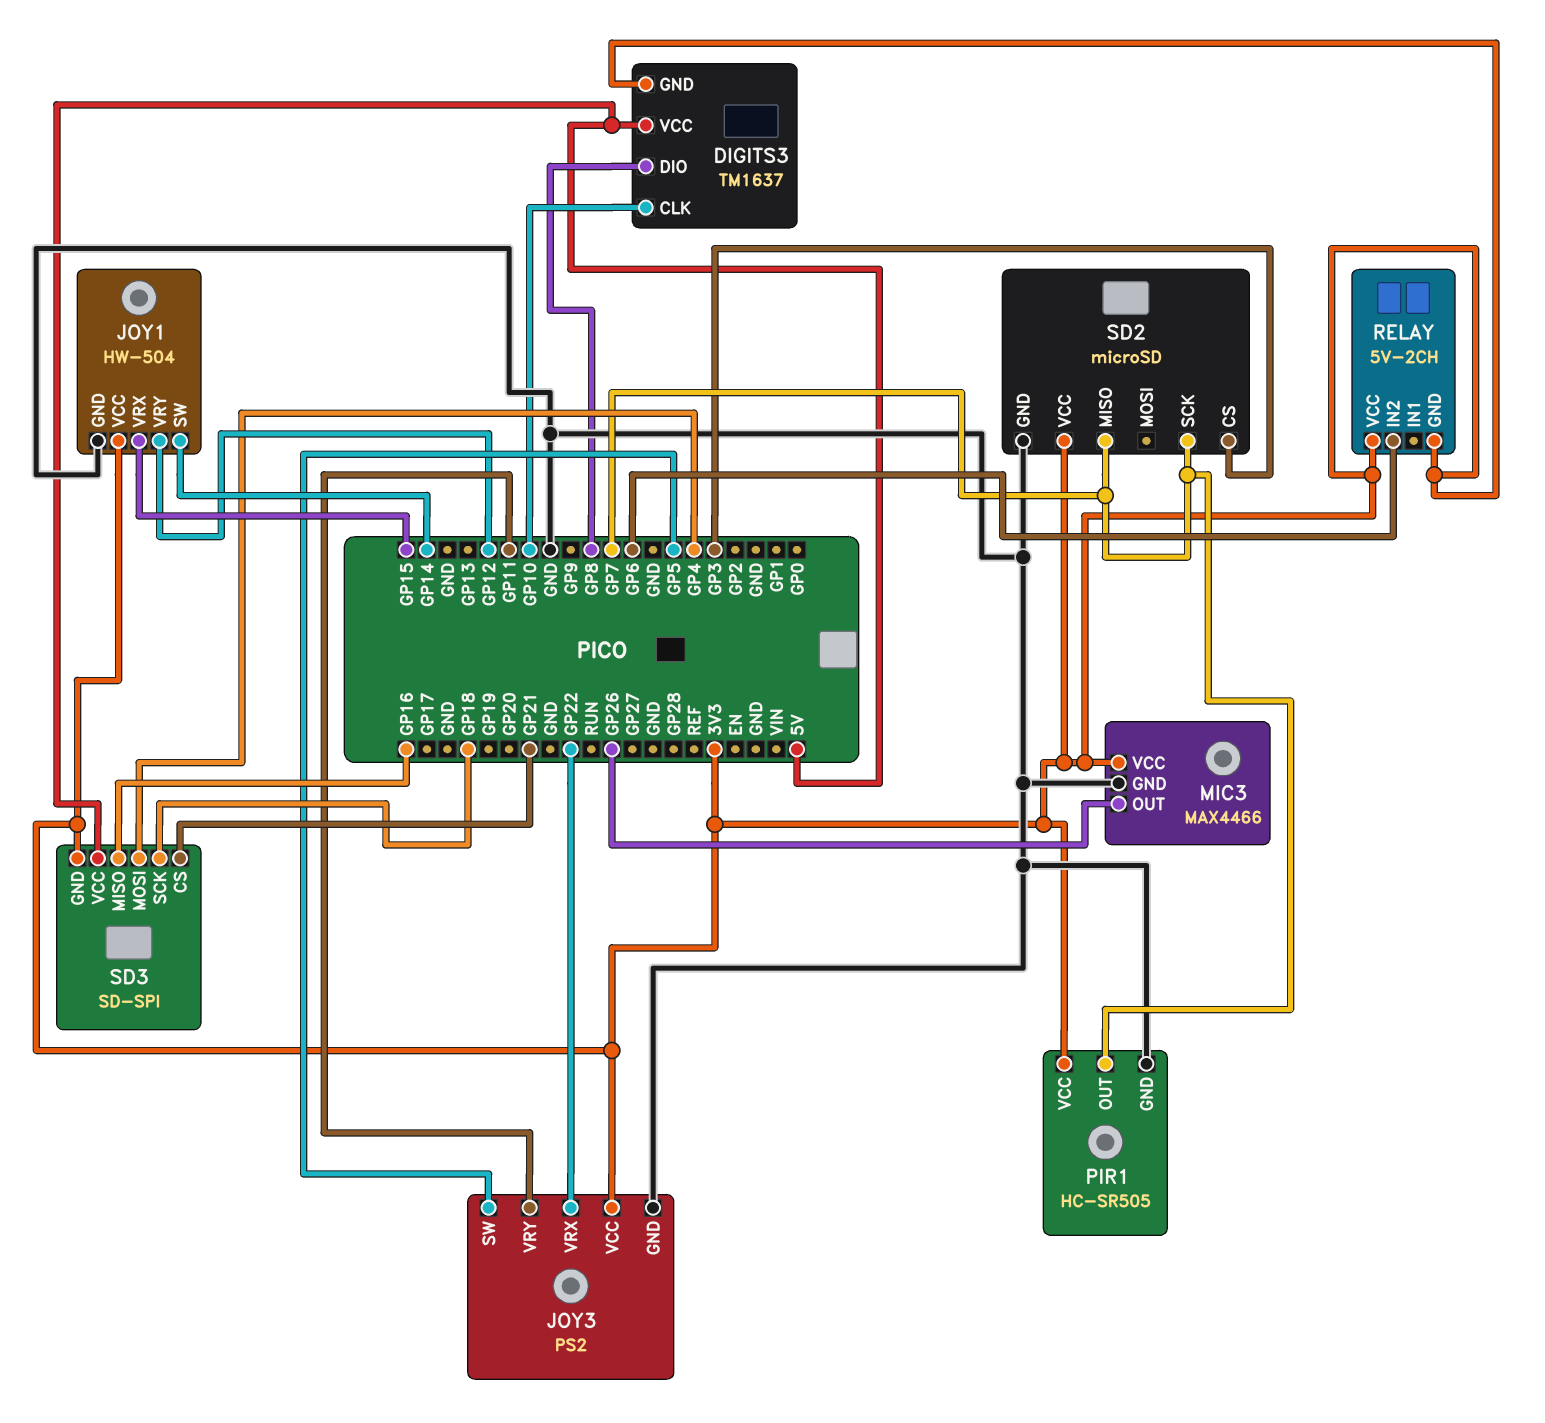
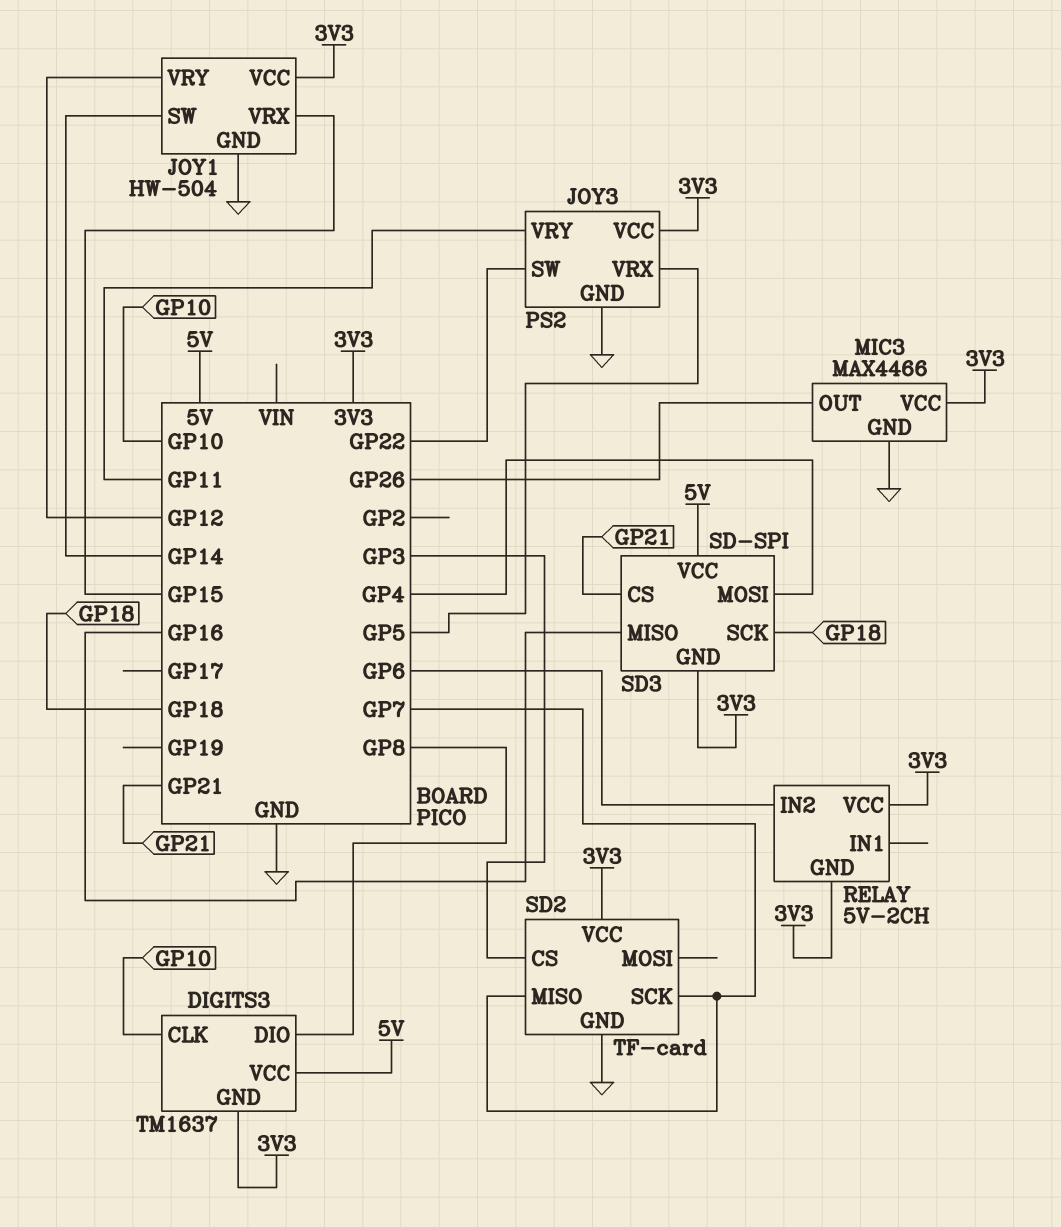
JOY3 pin SW: GP5 -> GP22
JOY3 pin VRX: GP22 -> GP5
PIR1: HC-SR505 -> none
PIR1 pin GND: GND -> none
PIR1 pin OUT: GP7 -> none
PIR1 pin VCC: 3V3 -> none
SD2: microSD -> TF-card

